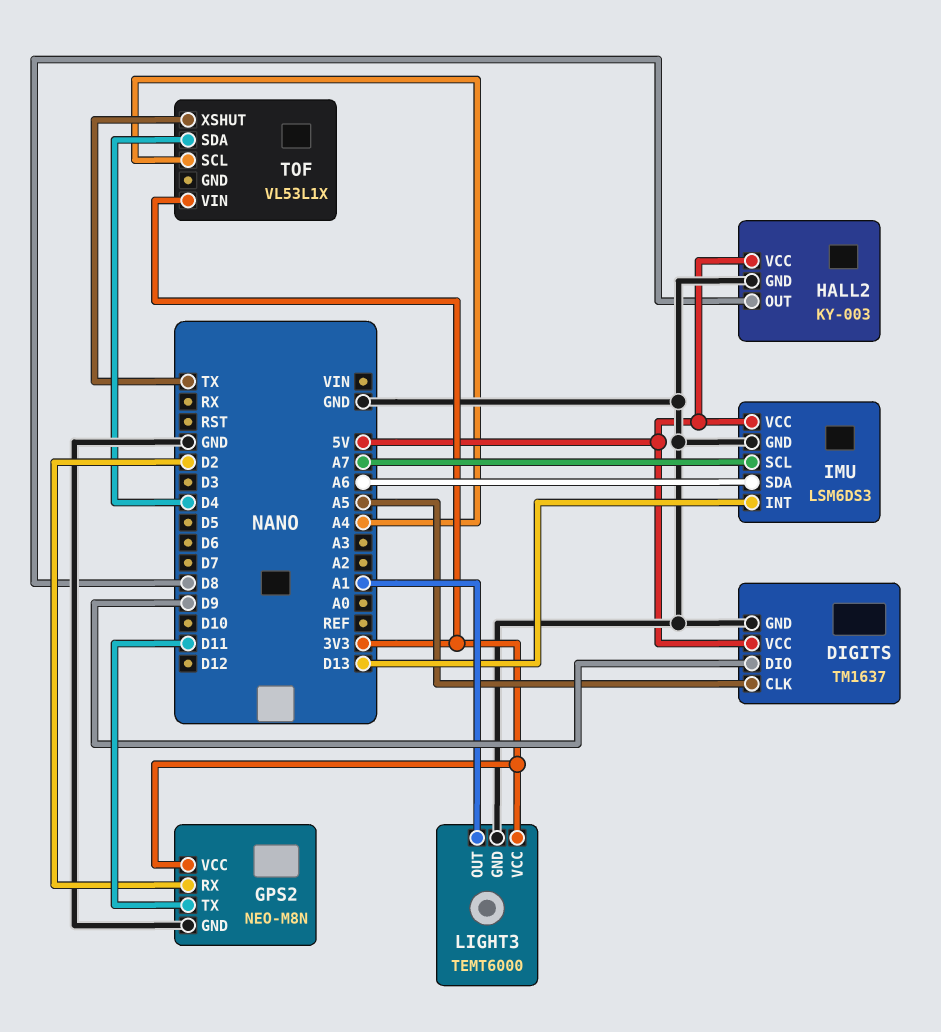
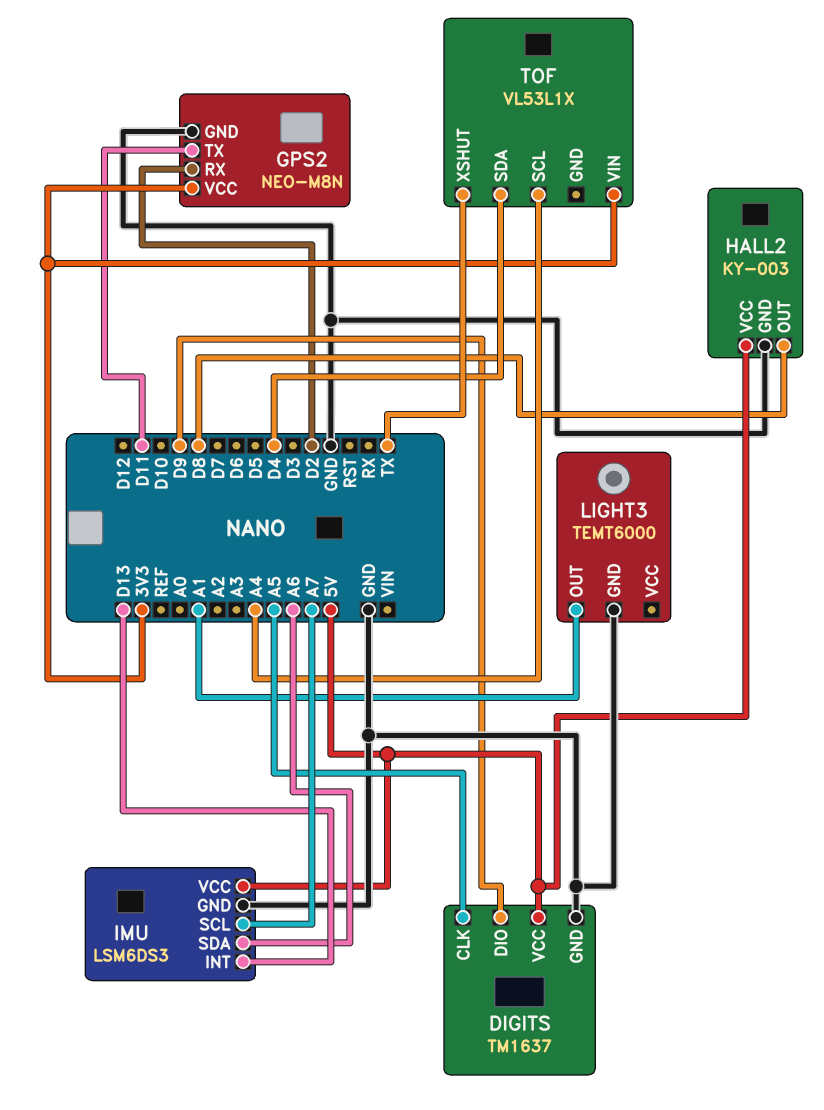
LIGHT3 pin VCC: 3V3 -> none

